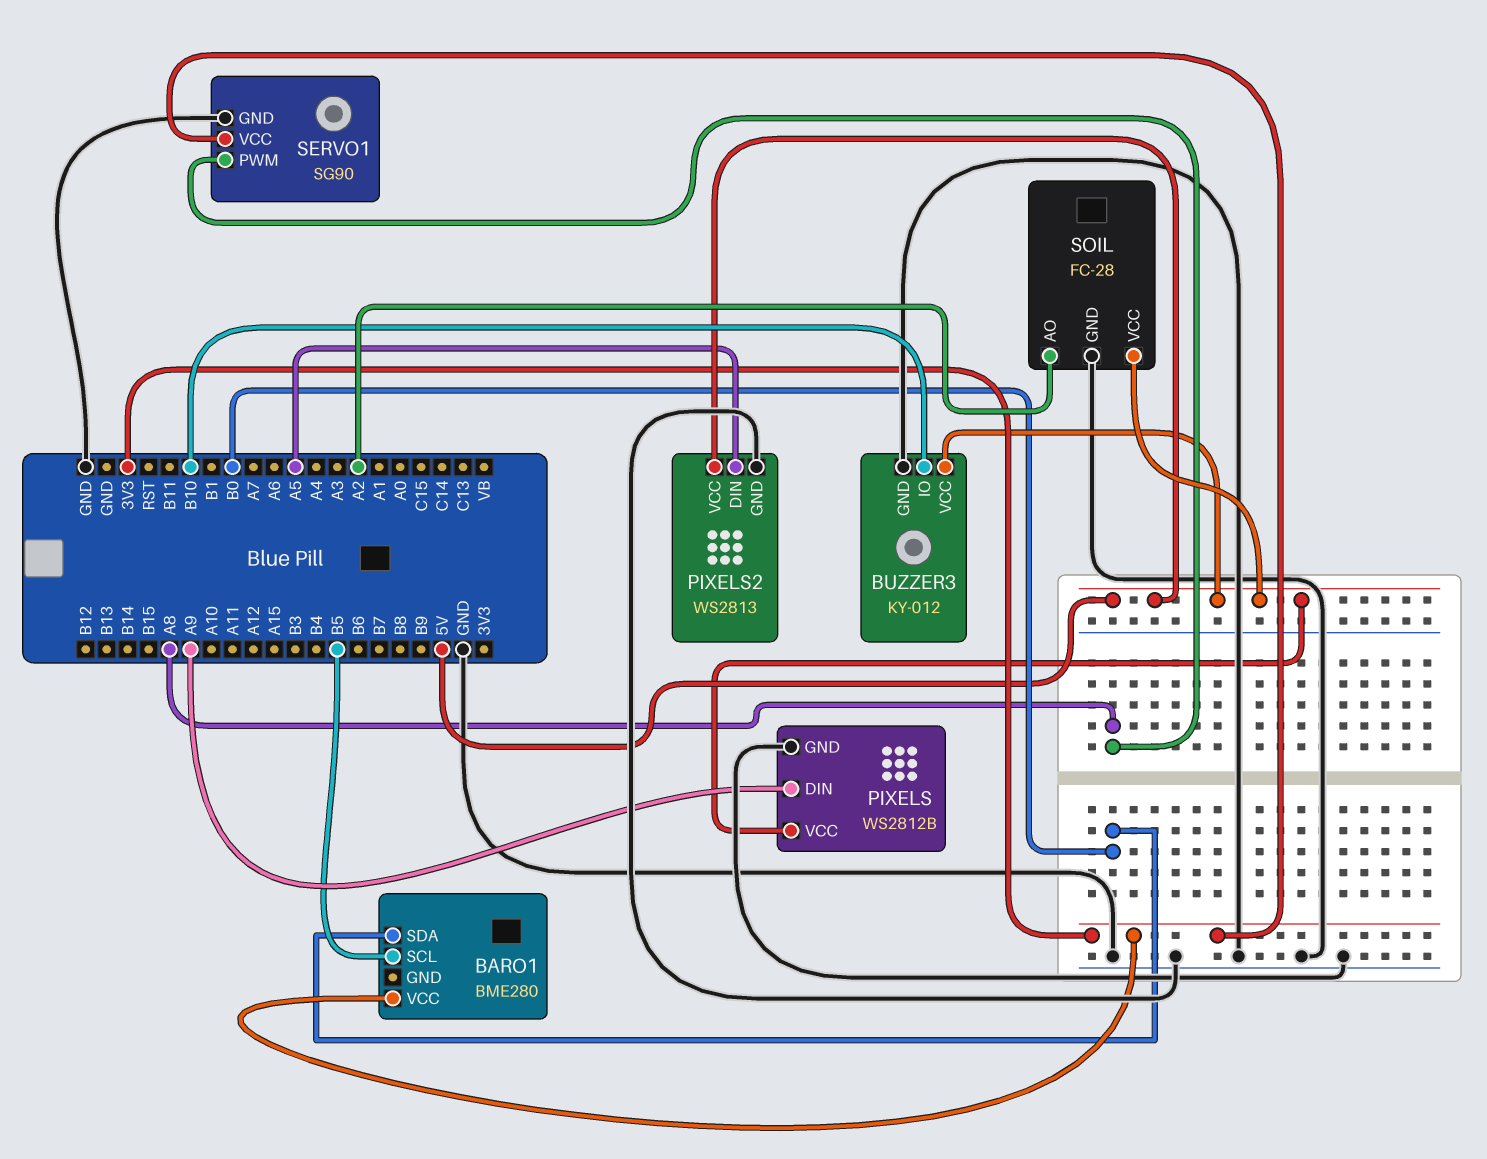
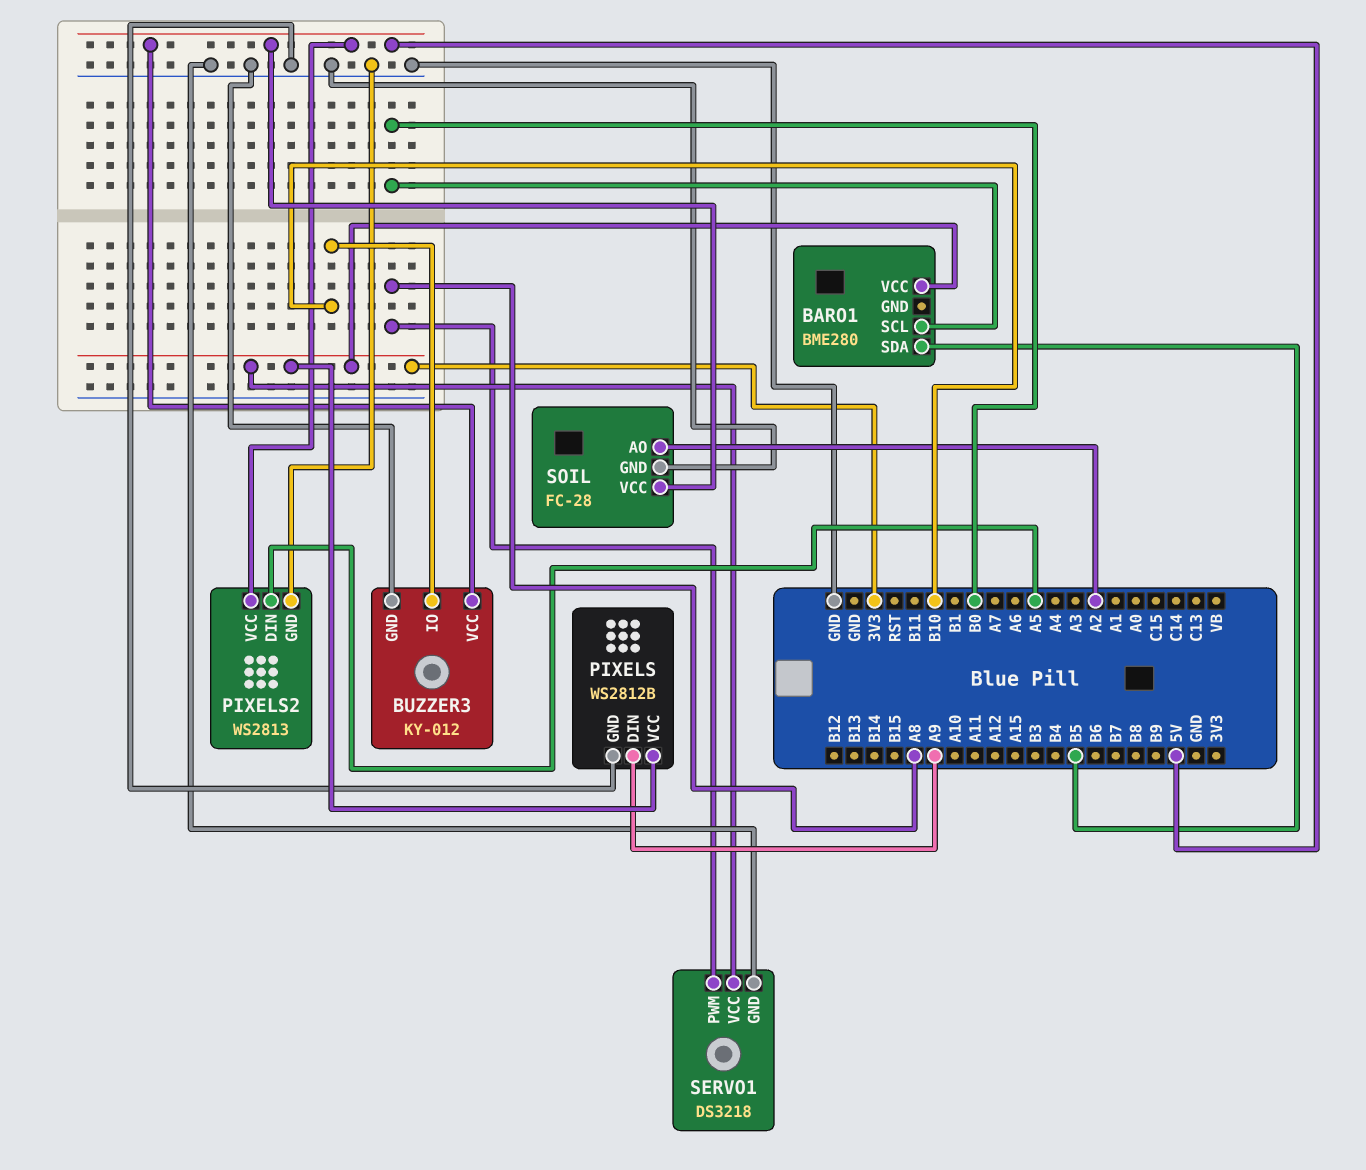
BARO1 pin SCL: B5 -> B0
BARO1 pin SDA: B0 -> B5
PIXELS pin VCC: 5V -> 3V3
SERVO1: SG90 -> DS3218

